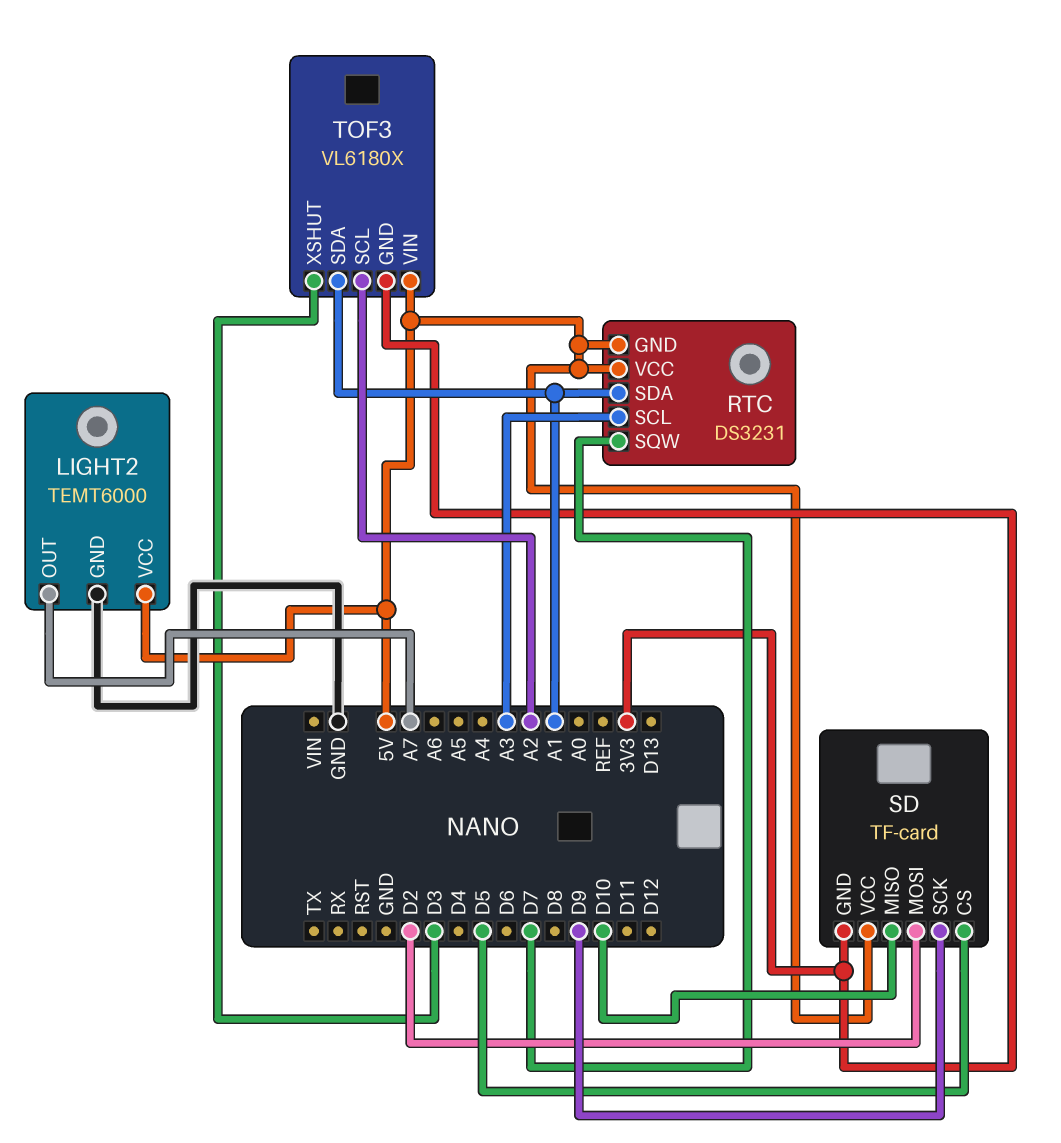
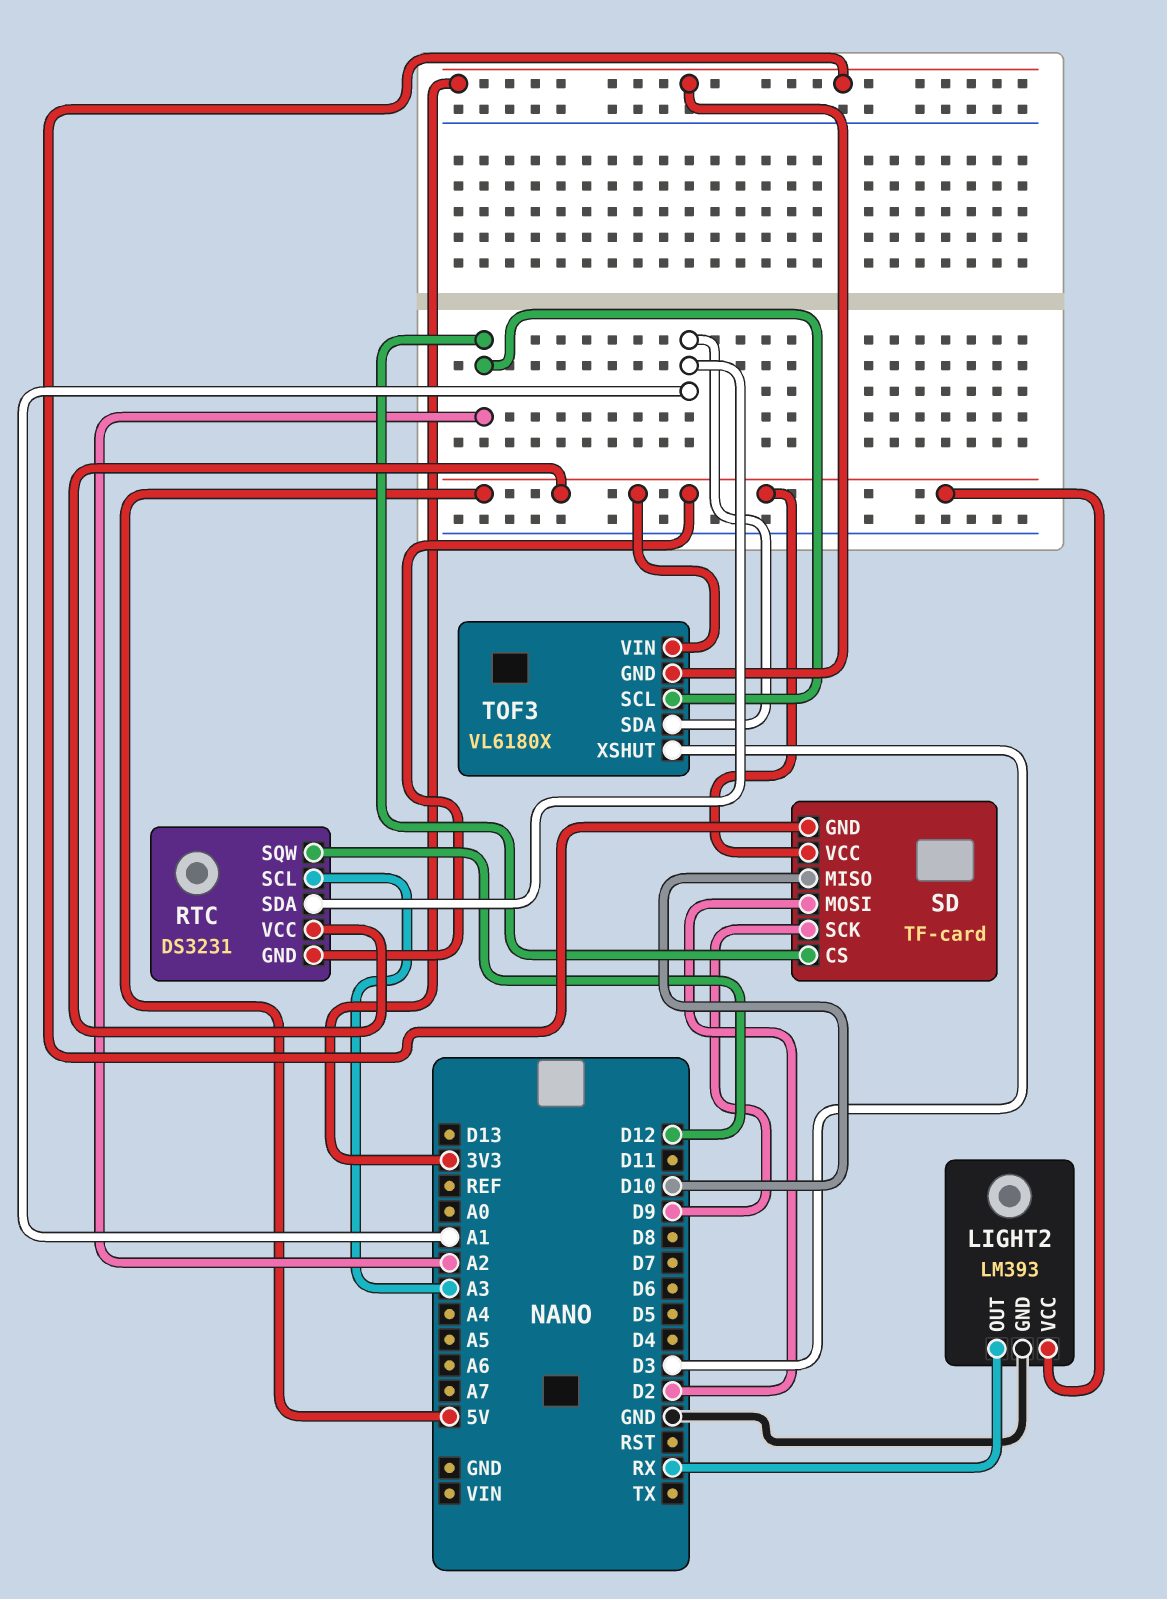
LIGHT2: TEMT6000 -> LM393
LIGHT2 pin OUT: A7 -> RX
RTC pin SQW: D7 -> D12
SD pin CS: D5 -> A2

